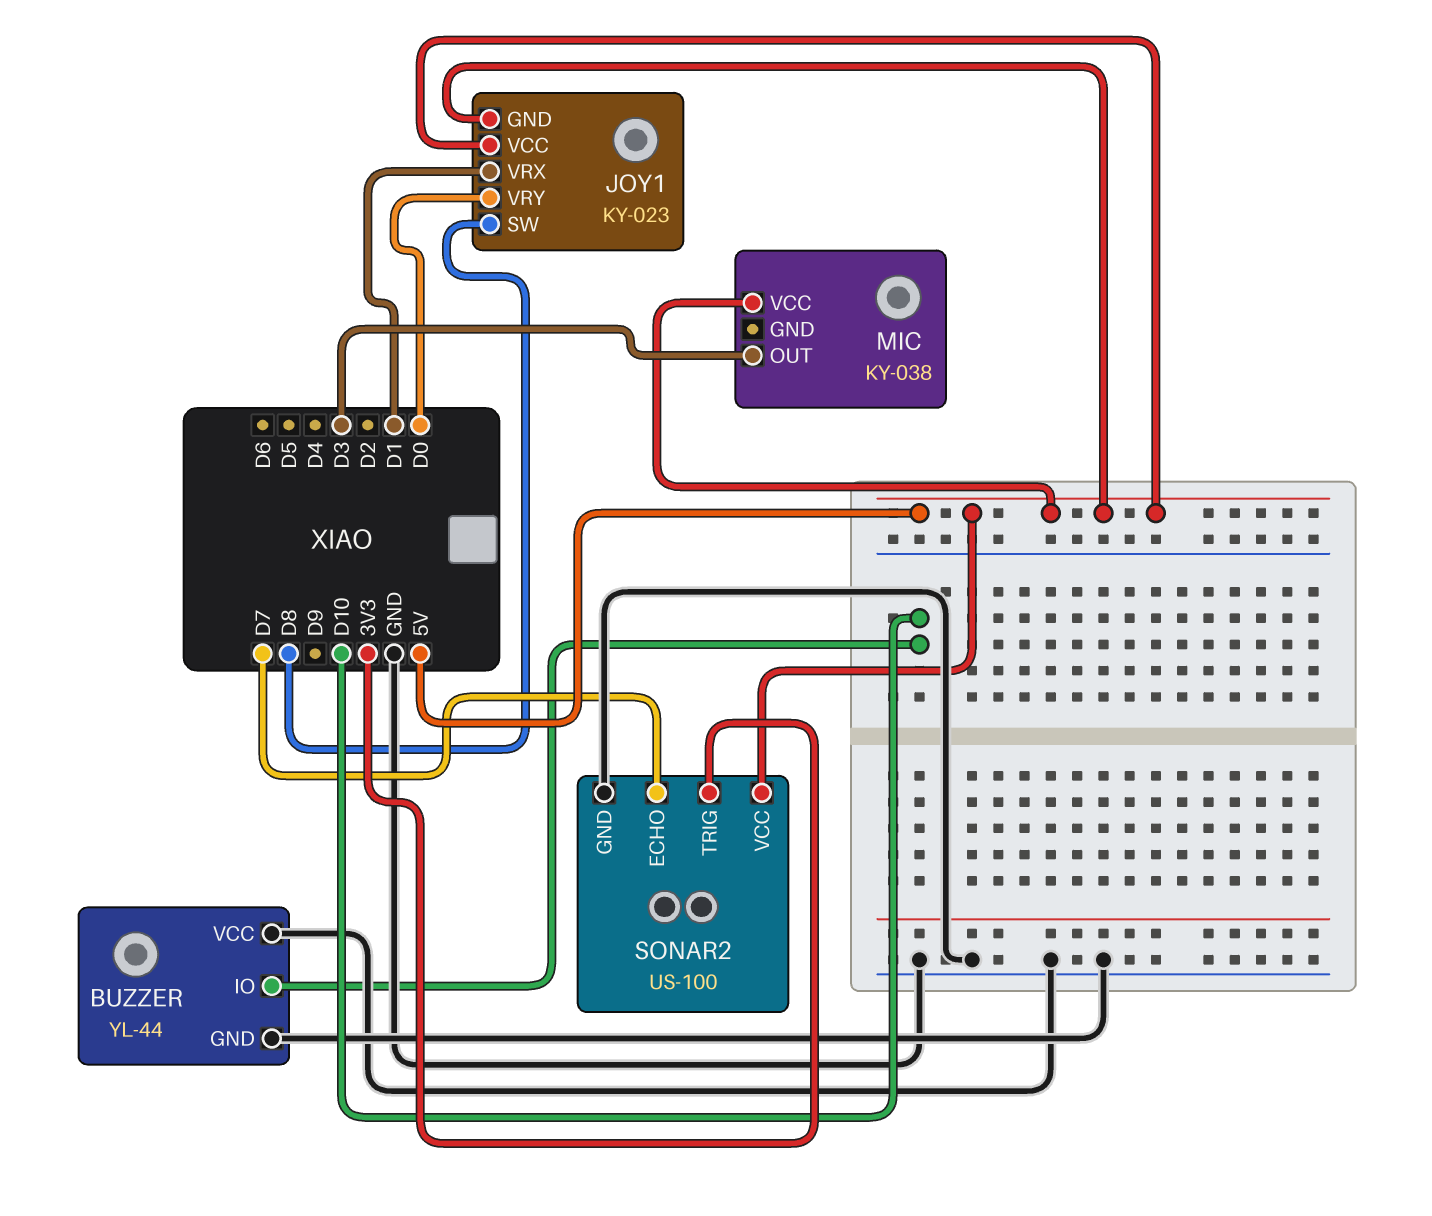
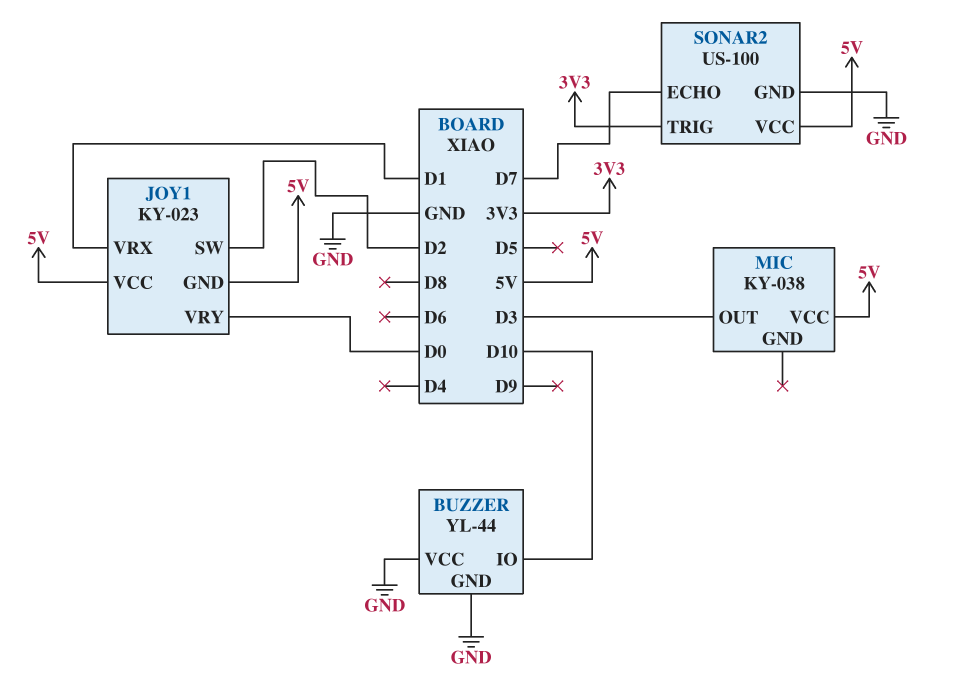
JOY1 pin SW: D8 -> D2

